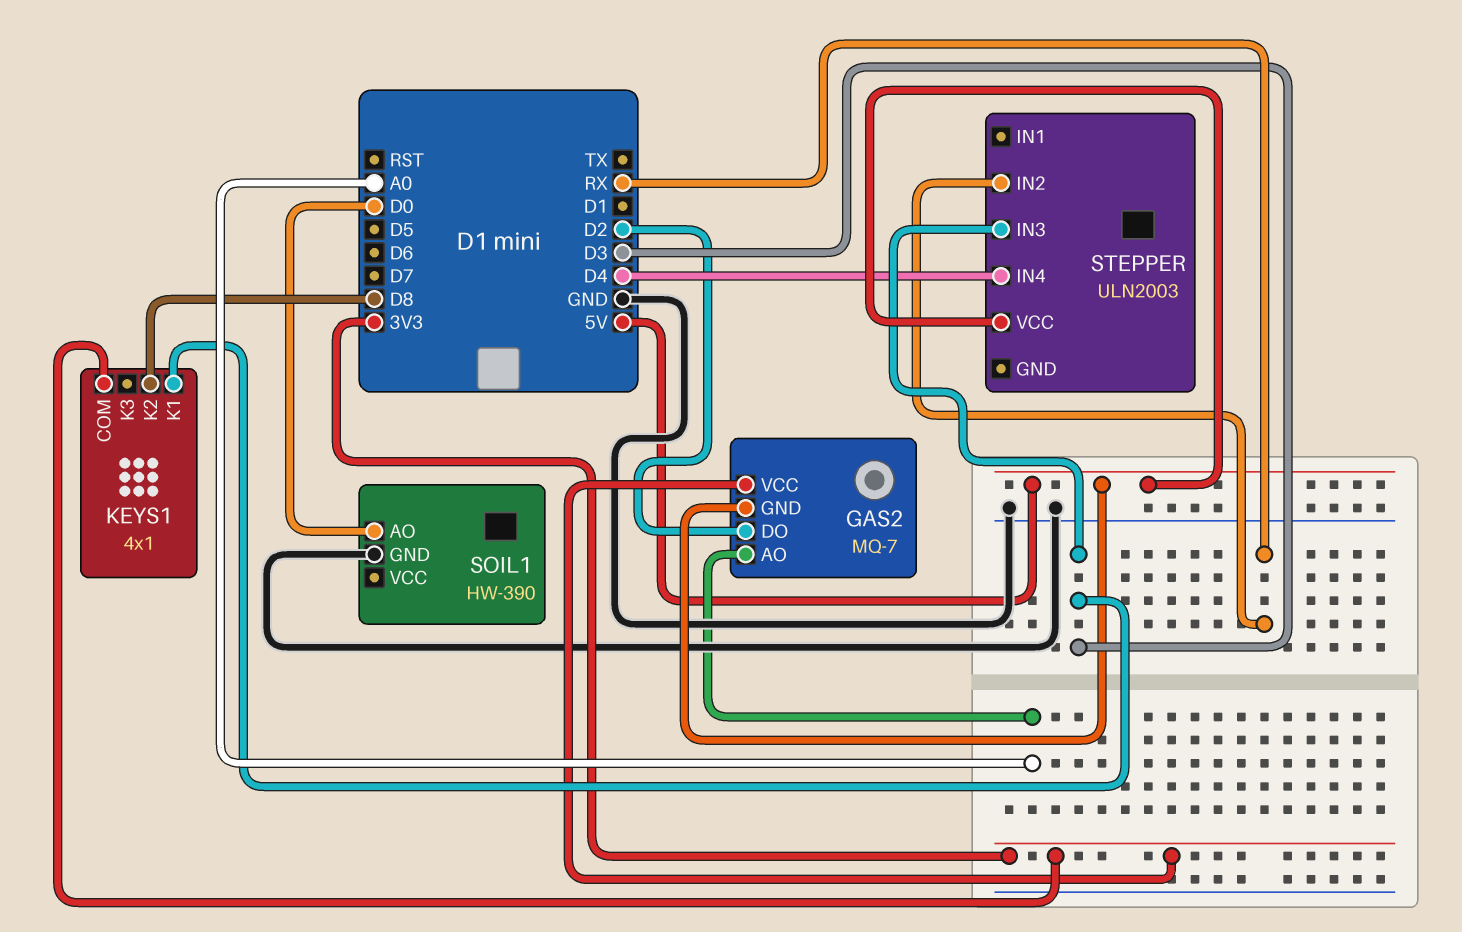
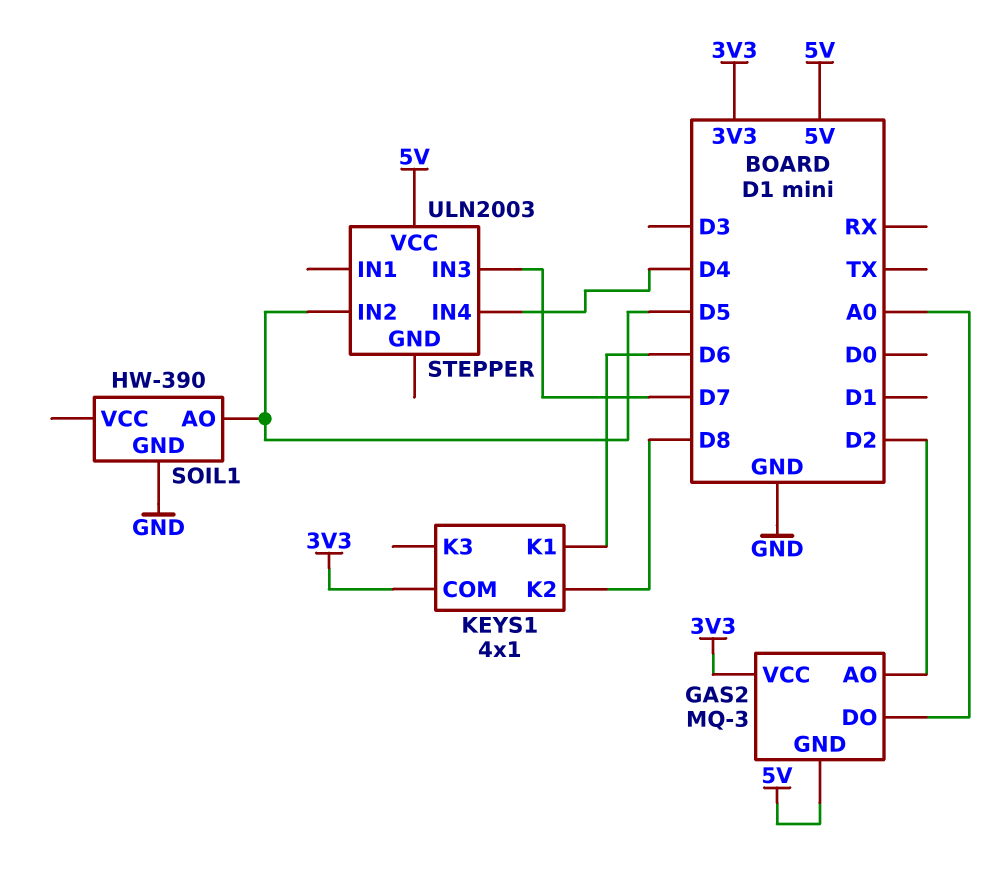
GAS2: MQ-7 -> MQ-3
GAS2 pin AO: A0 -> D2
GAS2 pin DO: D2 -> A0
KEYS1 pin K1: D3 -> D6
SOIL1 pin AO: D0 -> D5
STEPPER pin IN2: RX -> D5
STEPPER pin IN3: D3 -> D7

